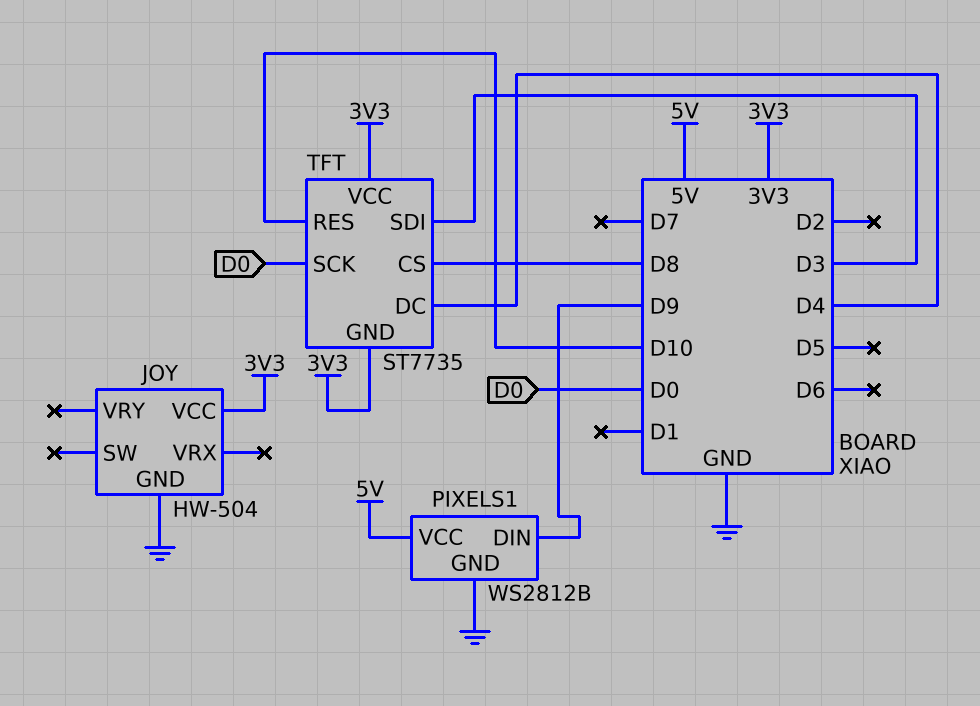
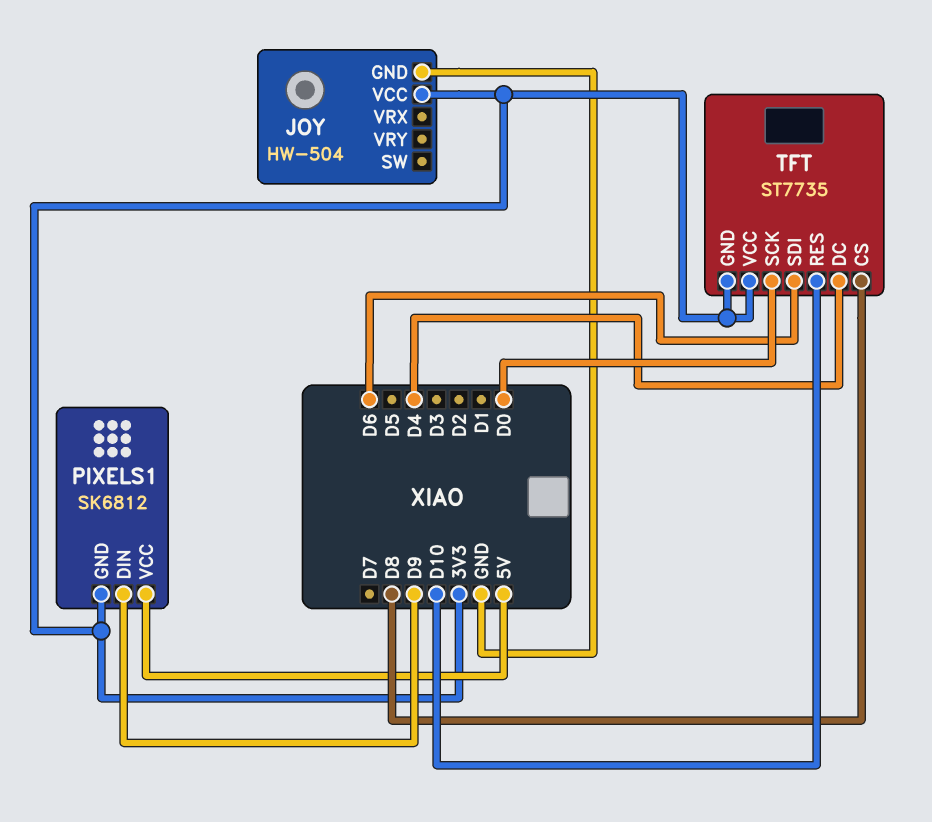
PIXELS1: WS2812B -> SK6812
PIXELS1 pin GND: GND -> 3V3
TFT pin SDI: D3 -> D6

